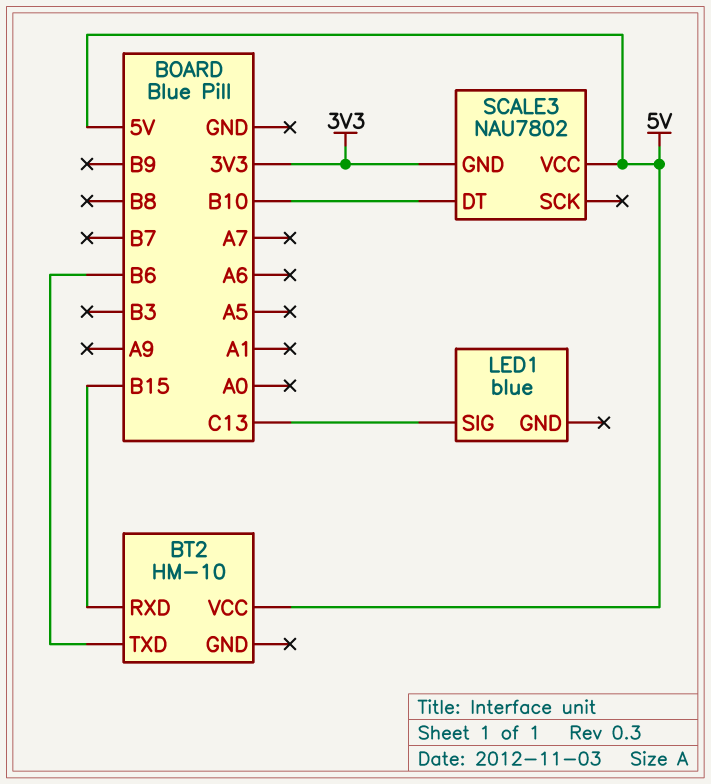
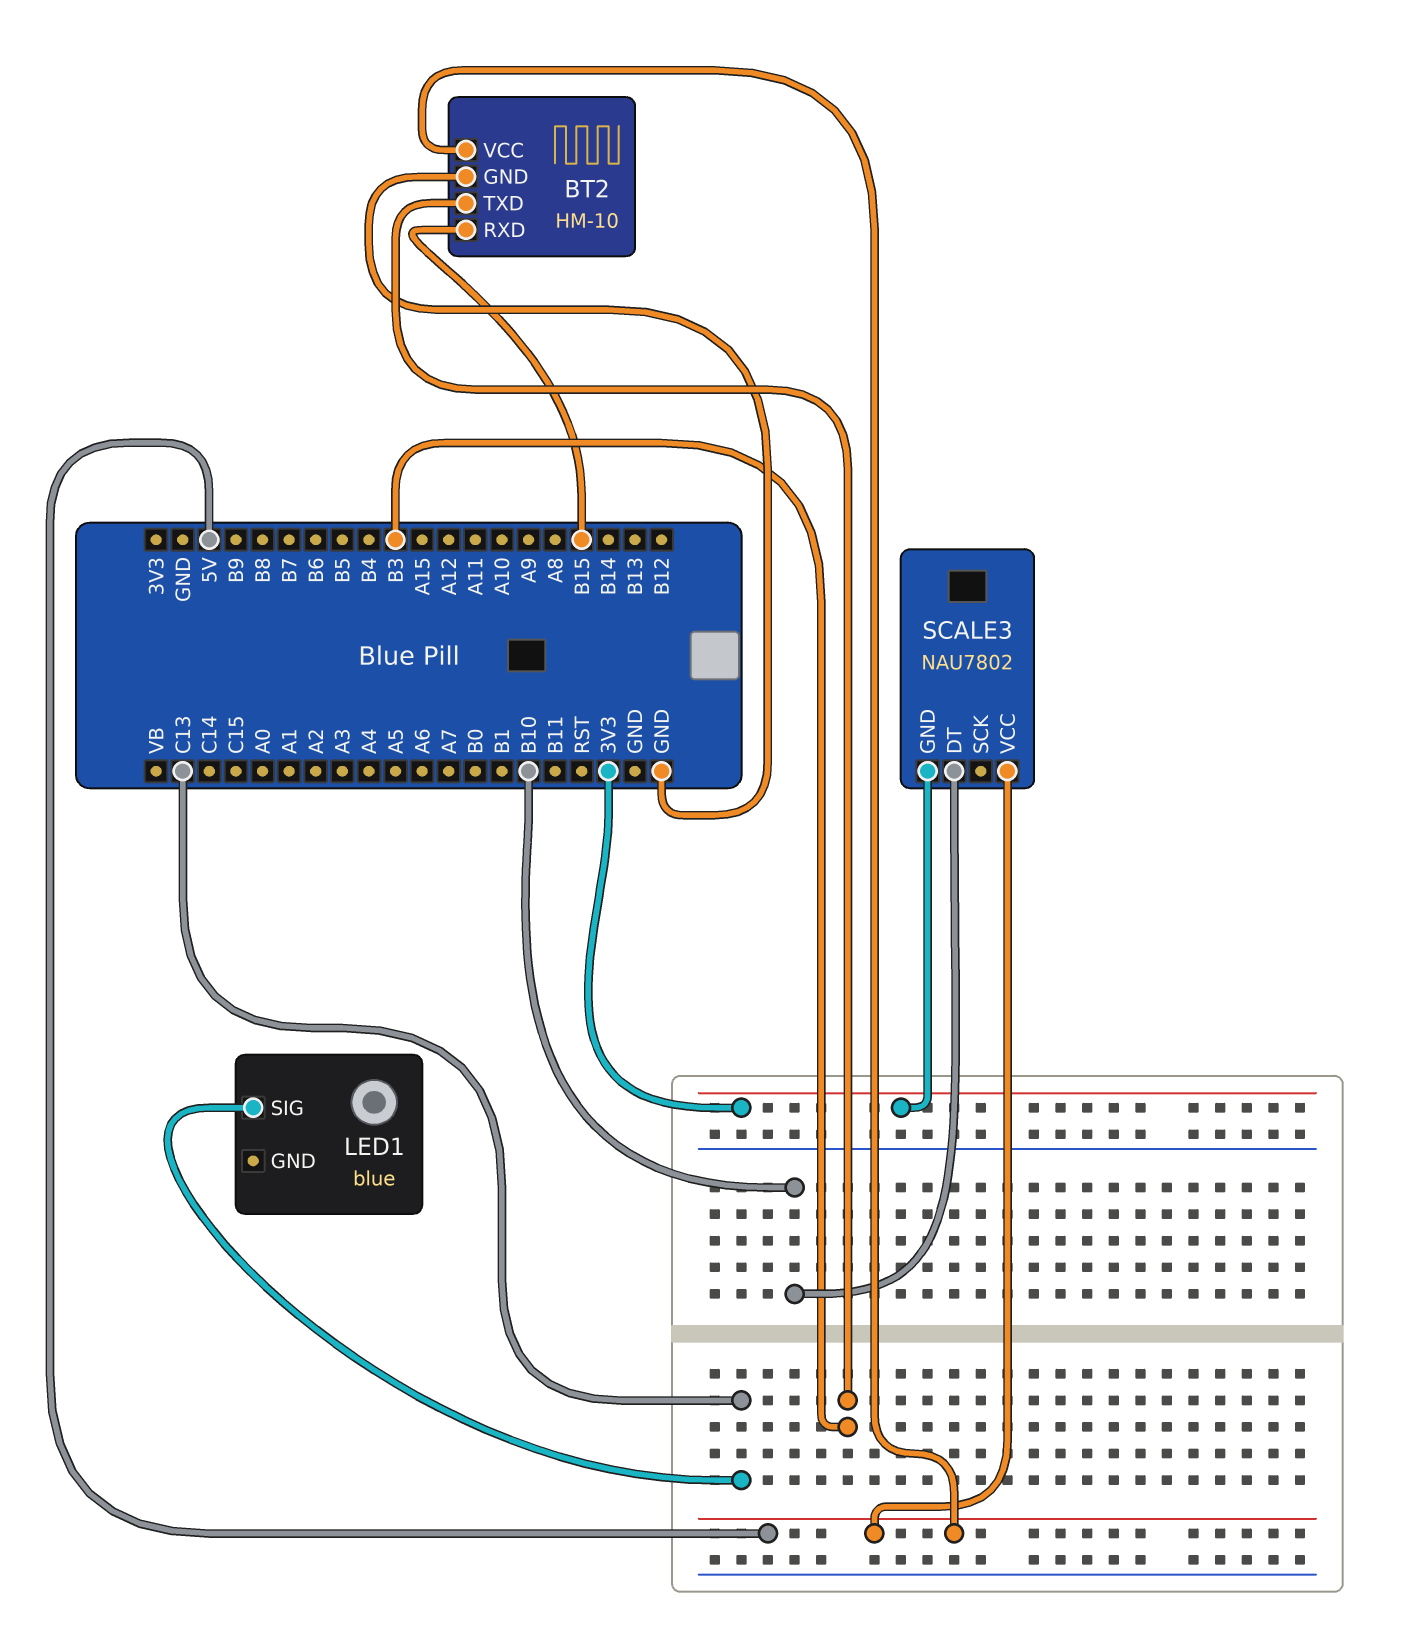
BT2 pin GND: none -> GND
BT2 pin TXD: B6 -> B3

